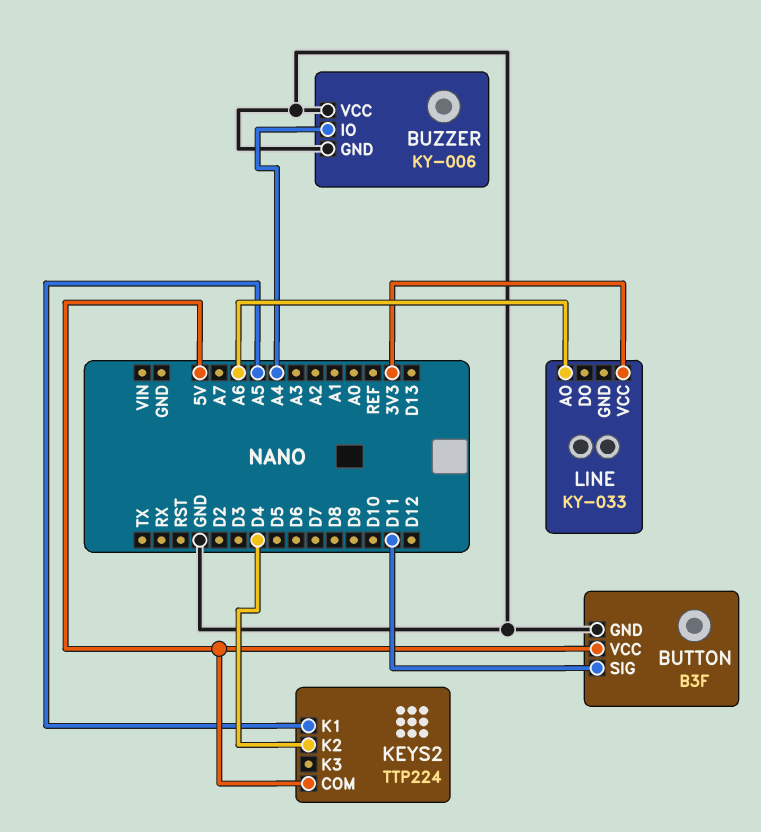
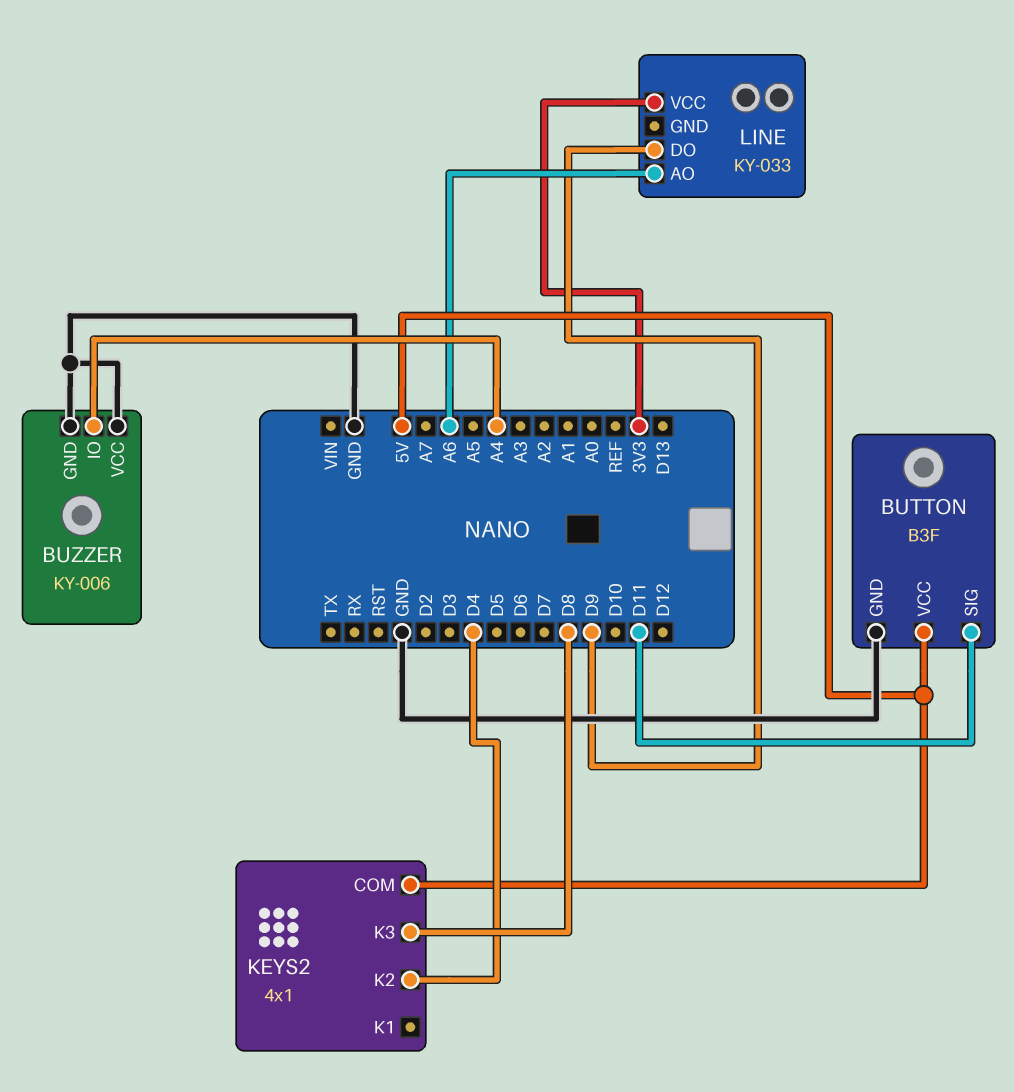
KEYS2: TTP224 -> 4x1
KEYS2 pin K1: A5 -> none
KEYS2 pin K3: none -> D8
LINE pin DO: none -> D9

